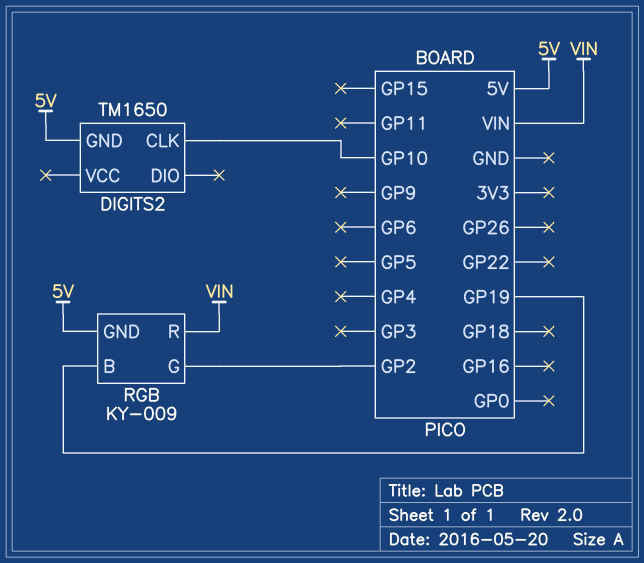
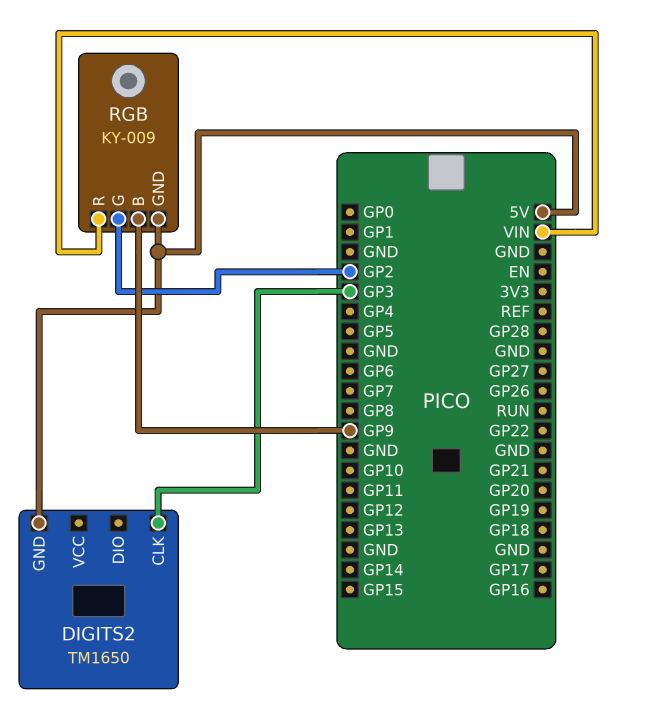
DIGITS2 pin CLK: GP10 -> GP3
RGB pin B: GP19 -> GP9

